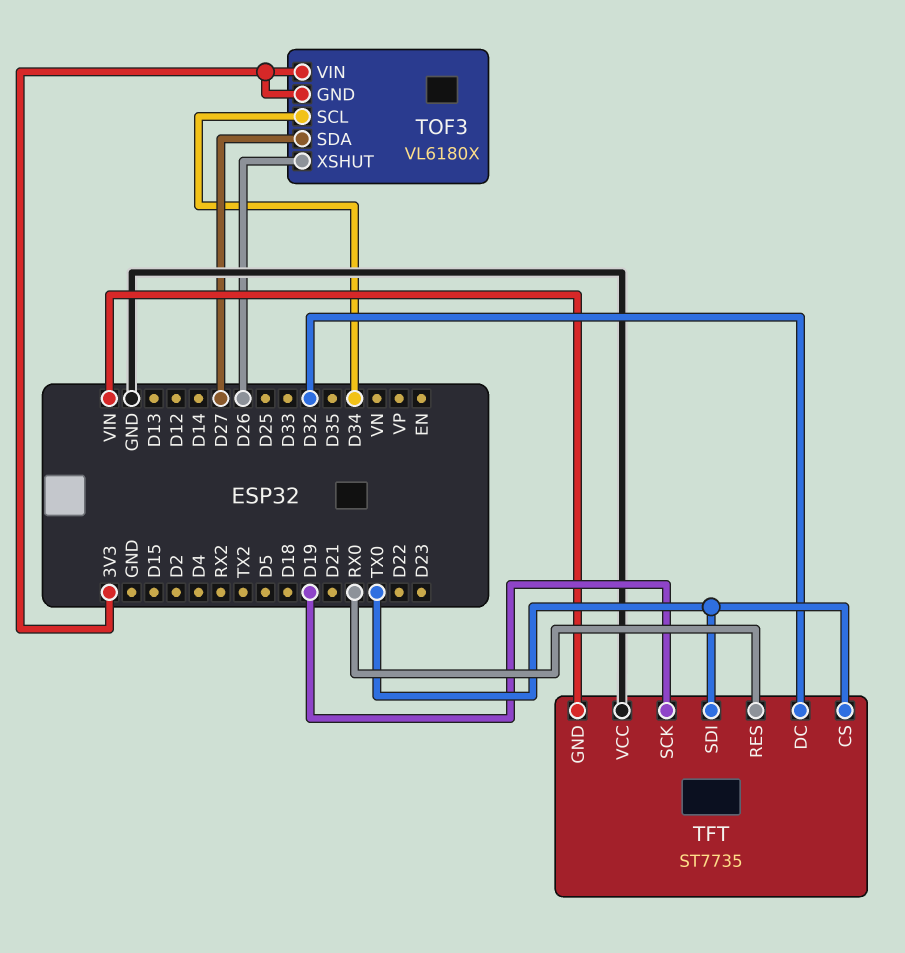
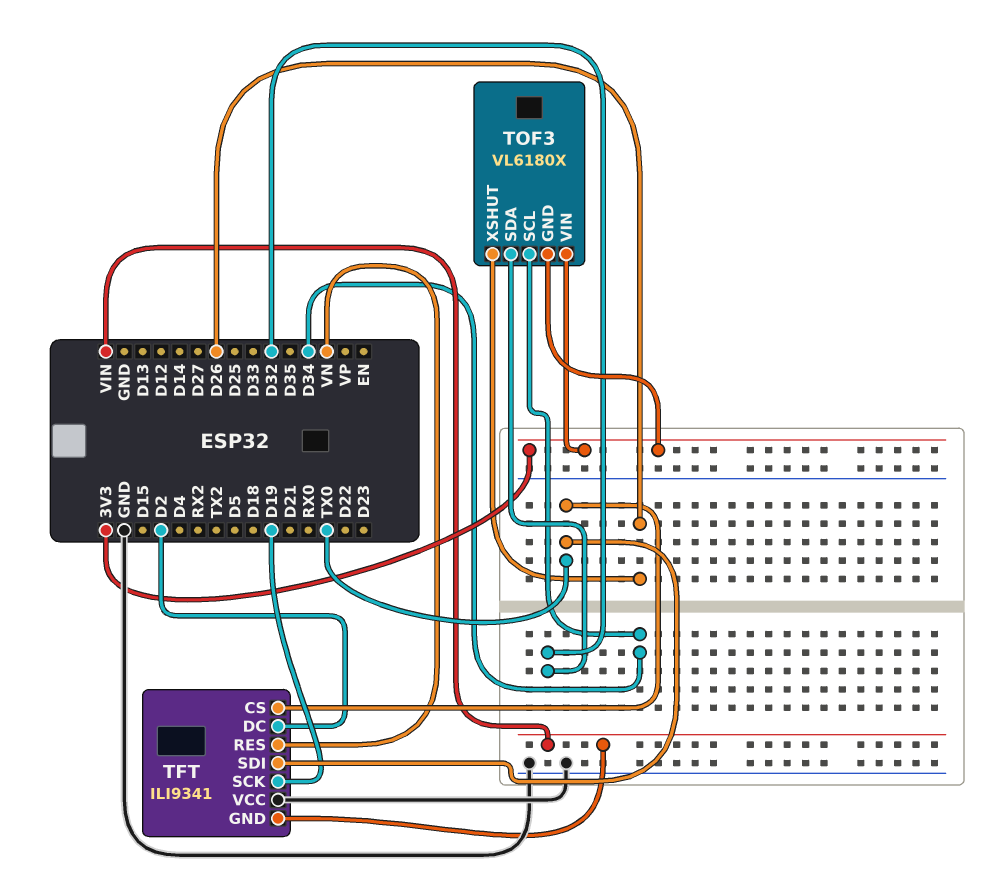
TFT: ST7735 -> ILI9341
TFT pin DC: D32 -> D2
TFT pin RES: RX0 -> VN
TOF3 pin SDA: D27 -> D32

